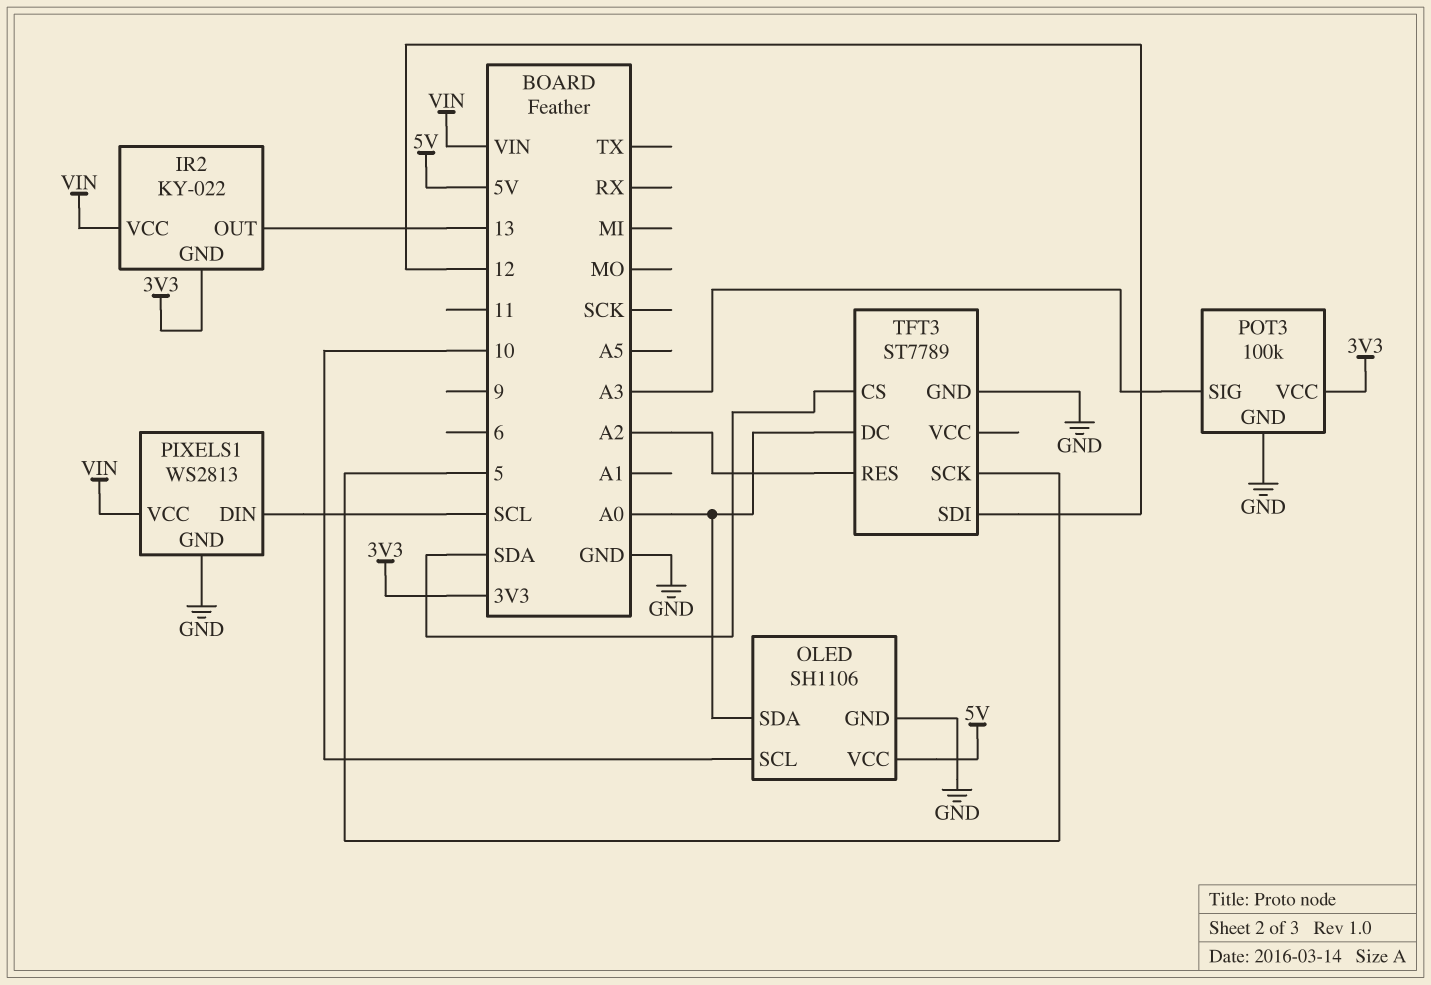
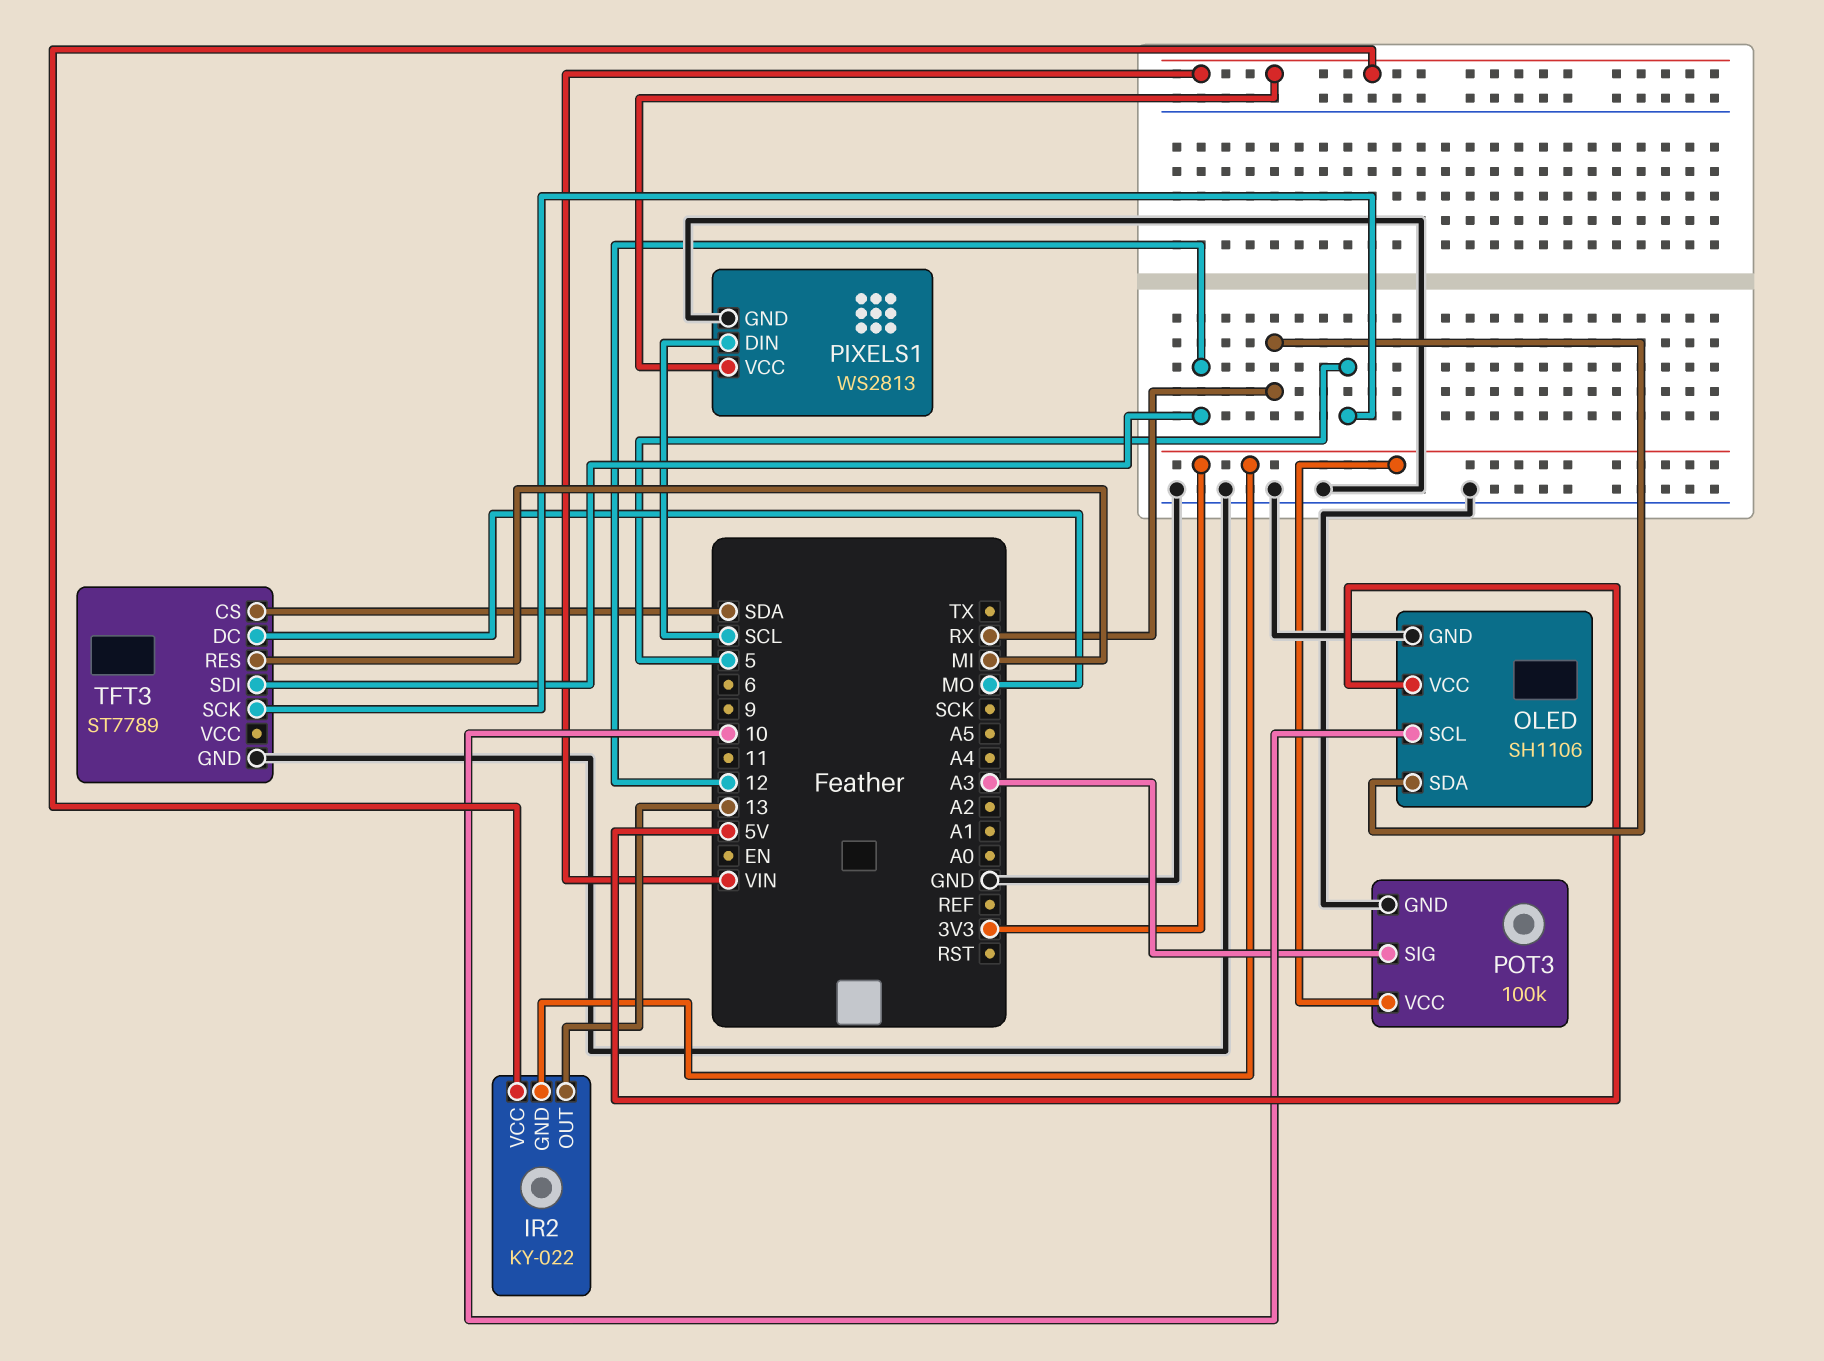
OLED pin SDA: A0 -> RX
TFT3 pin DC: A0 -> MO
TFT3 pin RES: A2 -> MI

